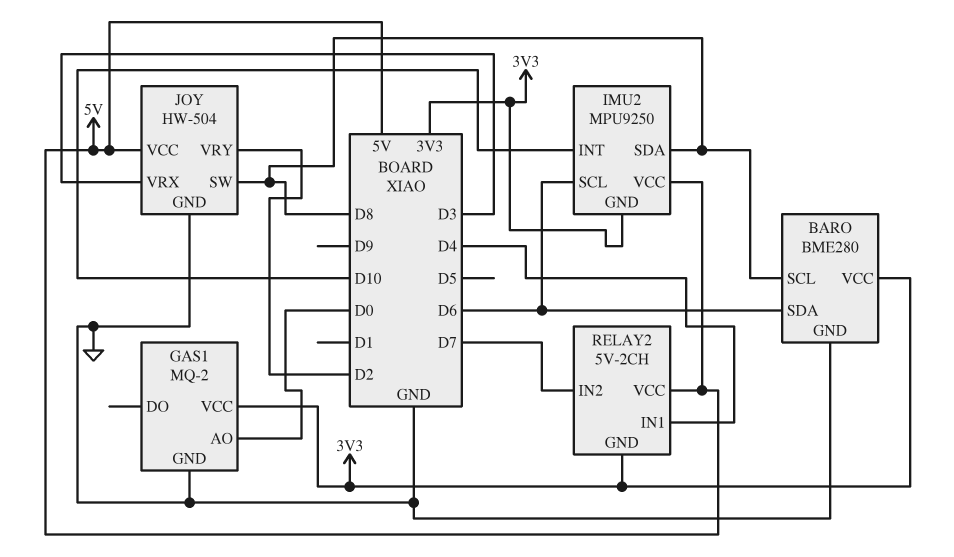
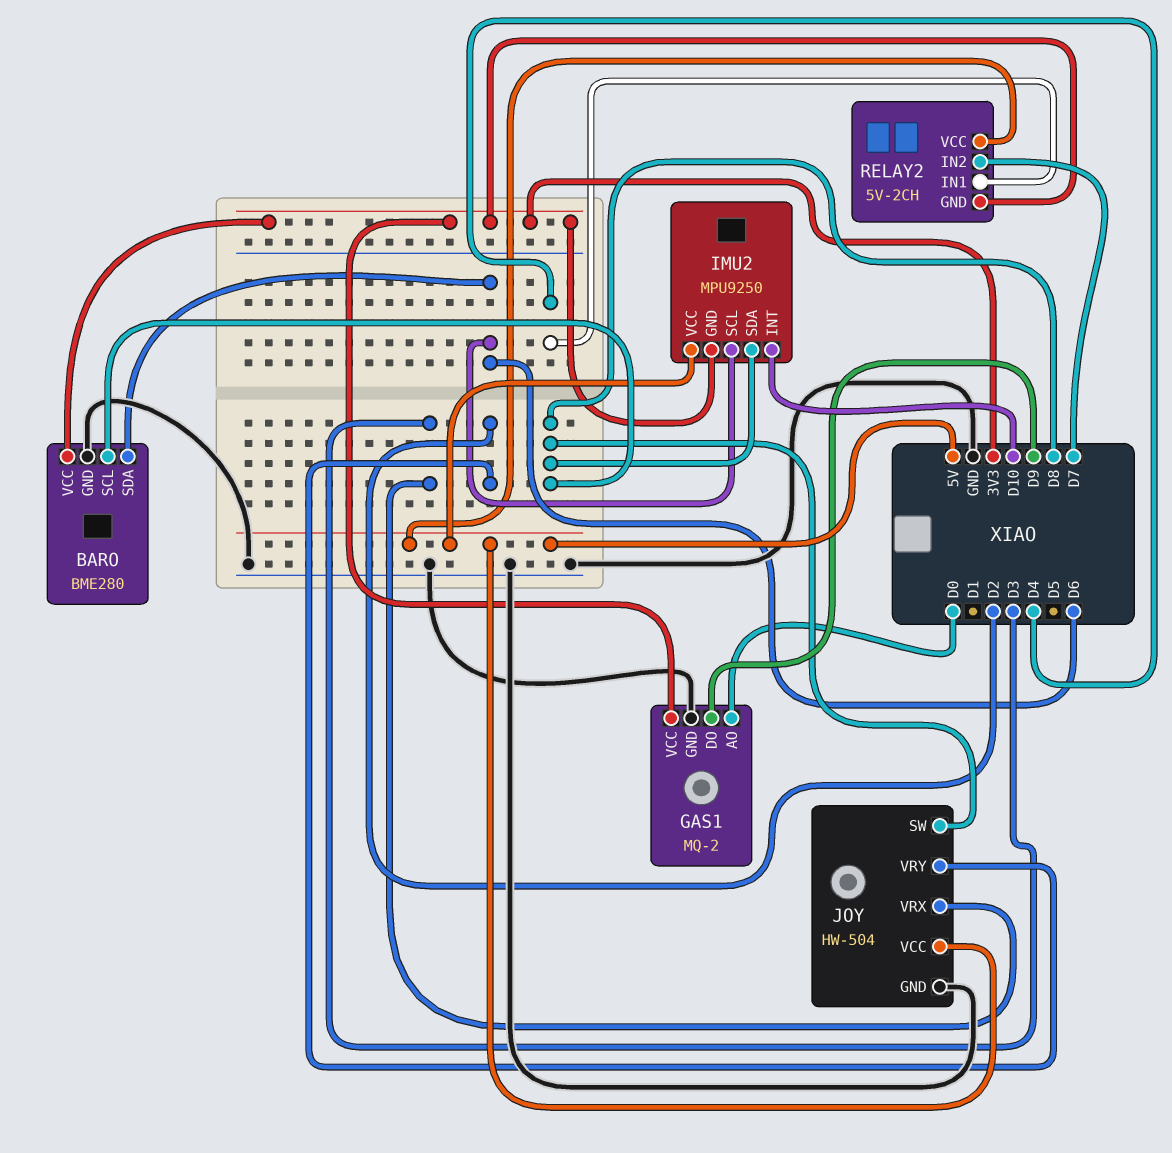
GAS1 pin DO: none -> D9

